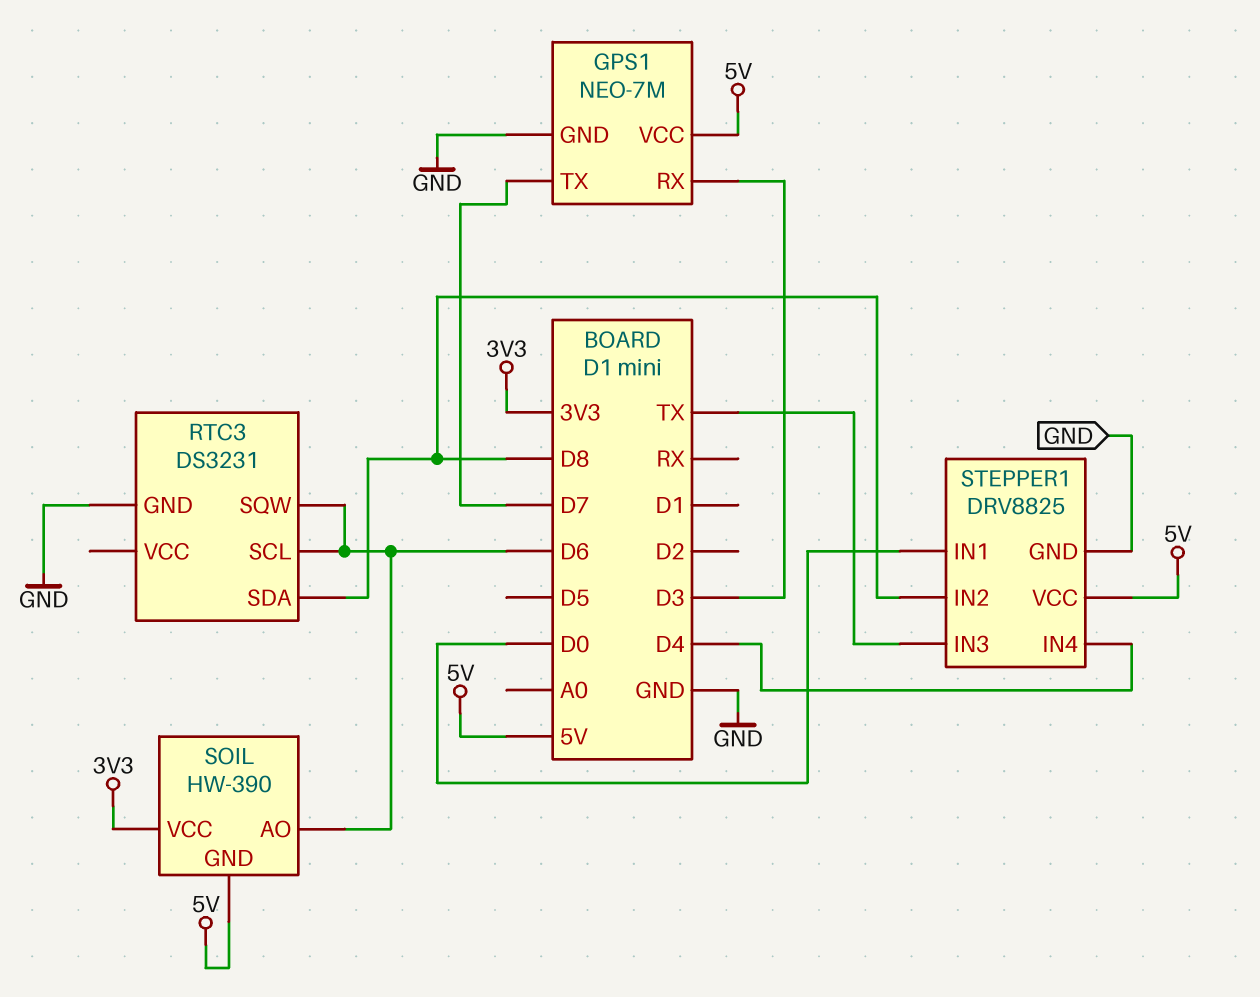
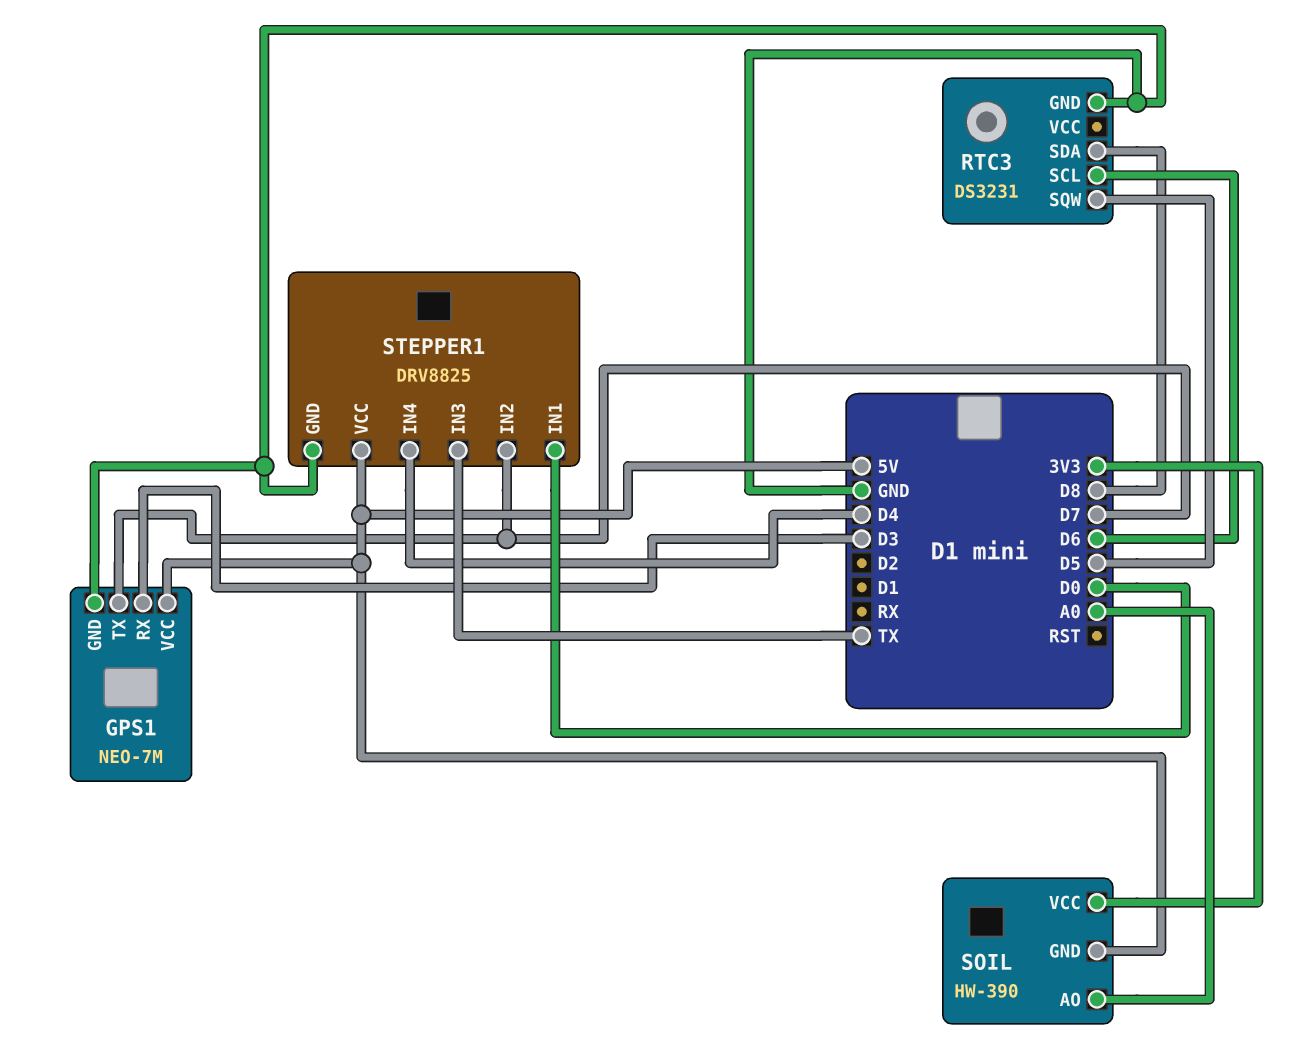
RTC3 pin SQW: D6 -> D5
SOIL pin AO: D6 -> A0
STEPPER1 pin IN2: D8 -> D7

